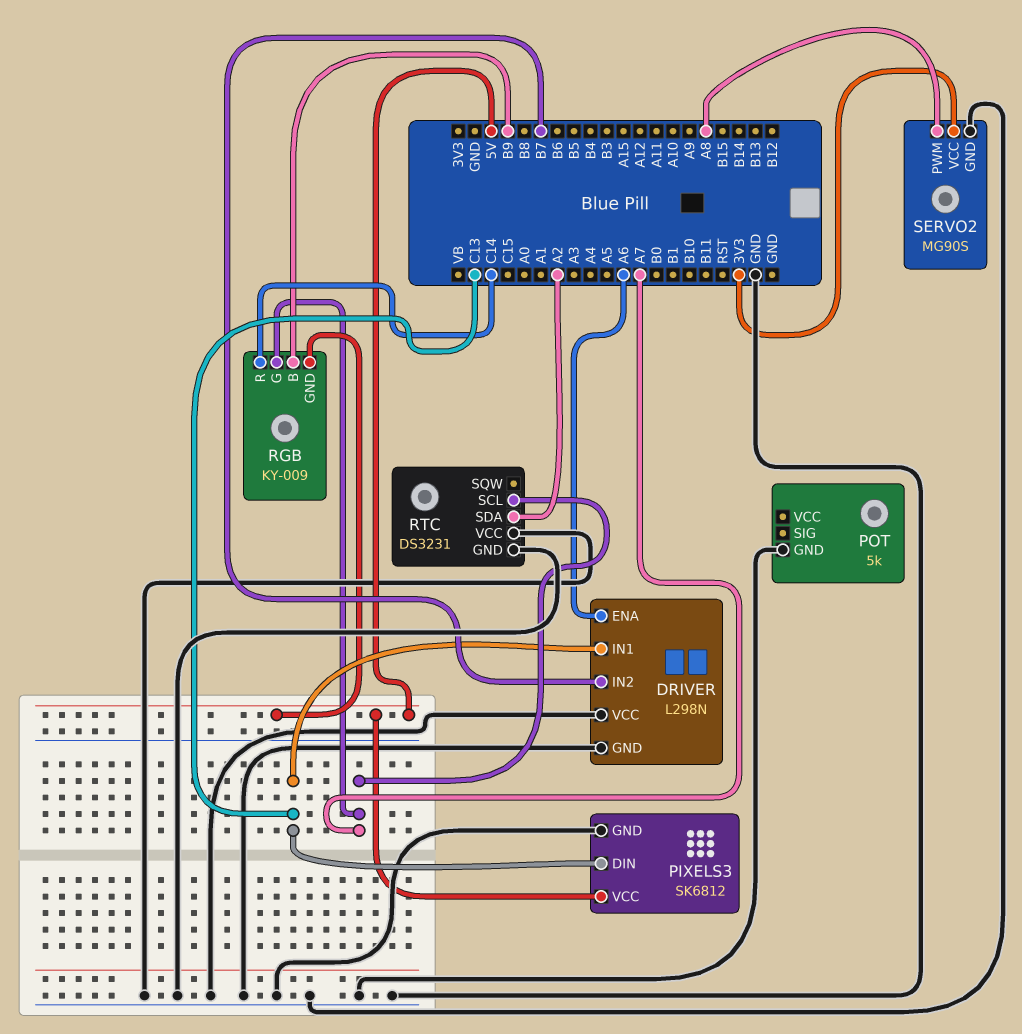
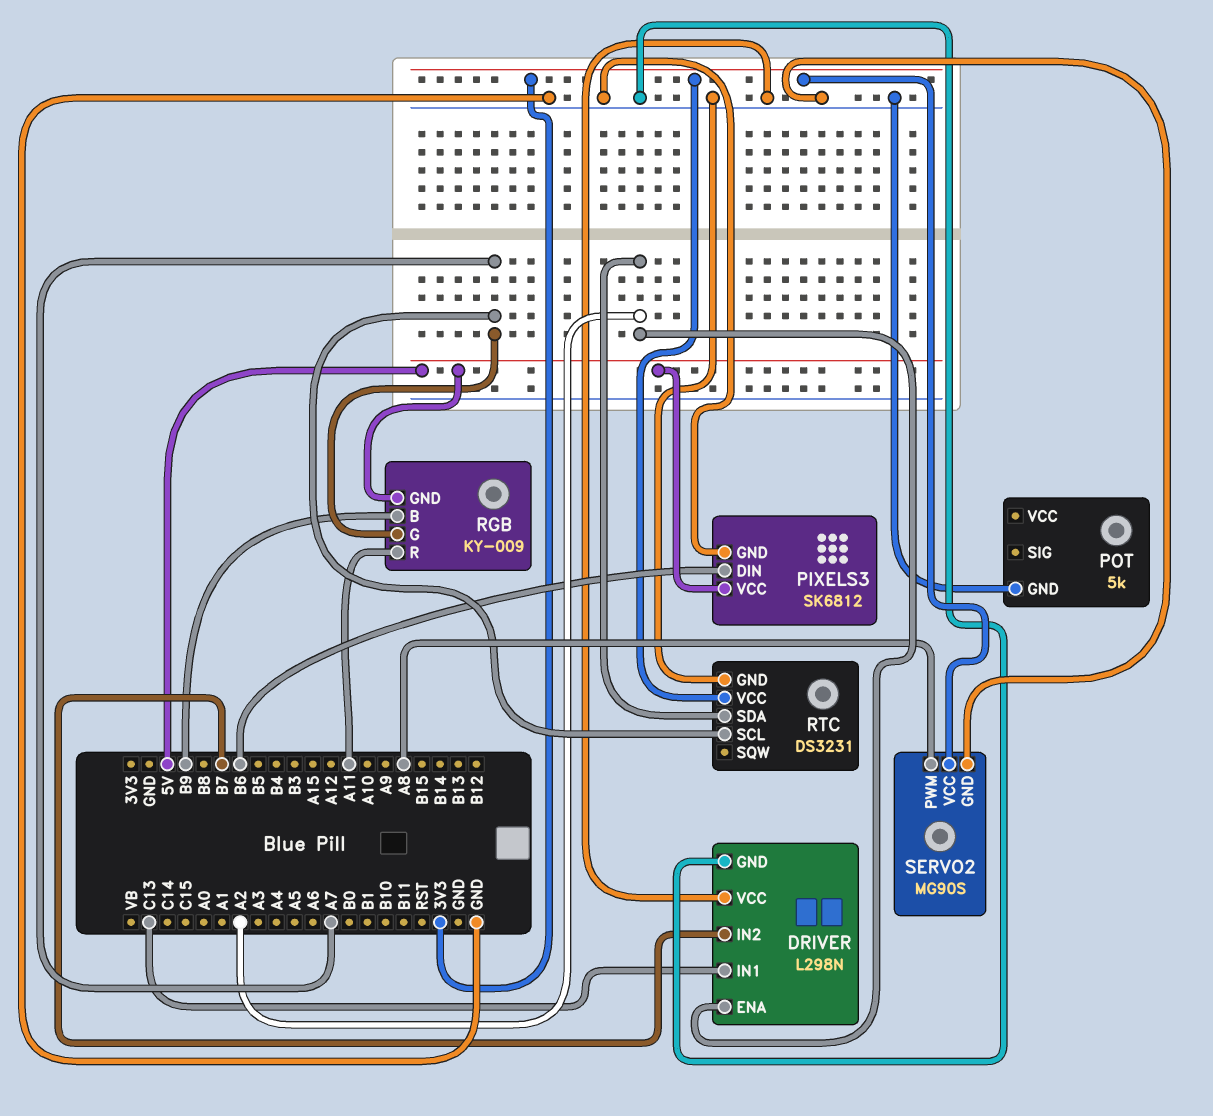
DRIVER pin ENA: A6 -> A2
PIXELS3 pin DIN: C13 -> B6
RGB pin R: C14 -> A11
RTC pin VCC: GND -> 3V3

